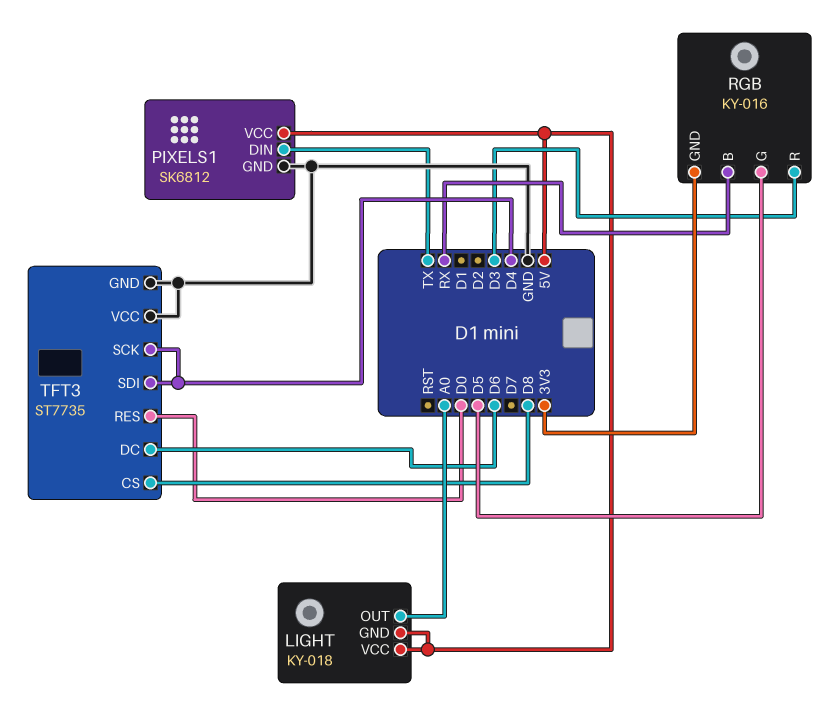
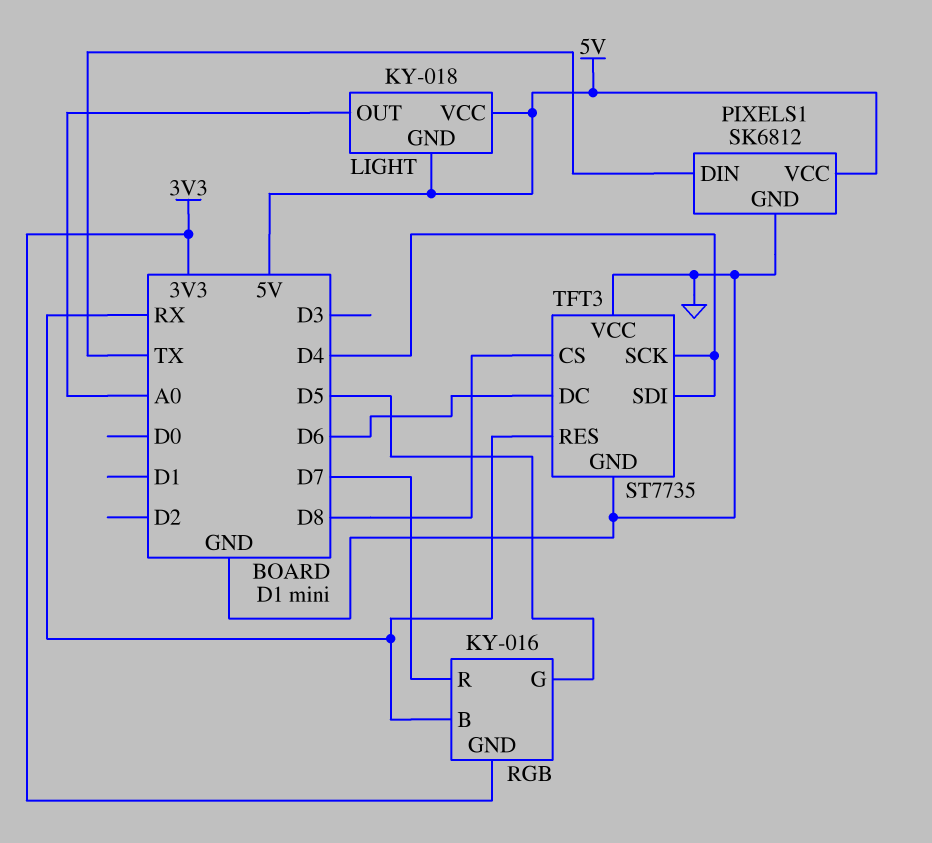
RGB pin R: D3 -> D7
TFT3 pin RES: D0 -> RX

